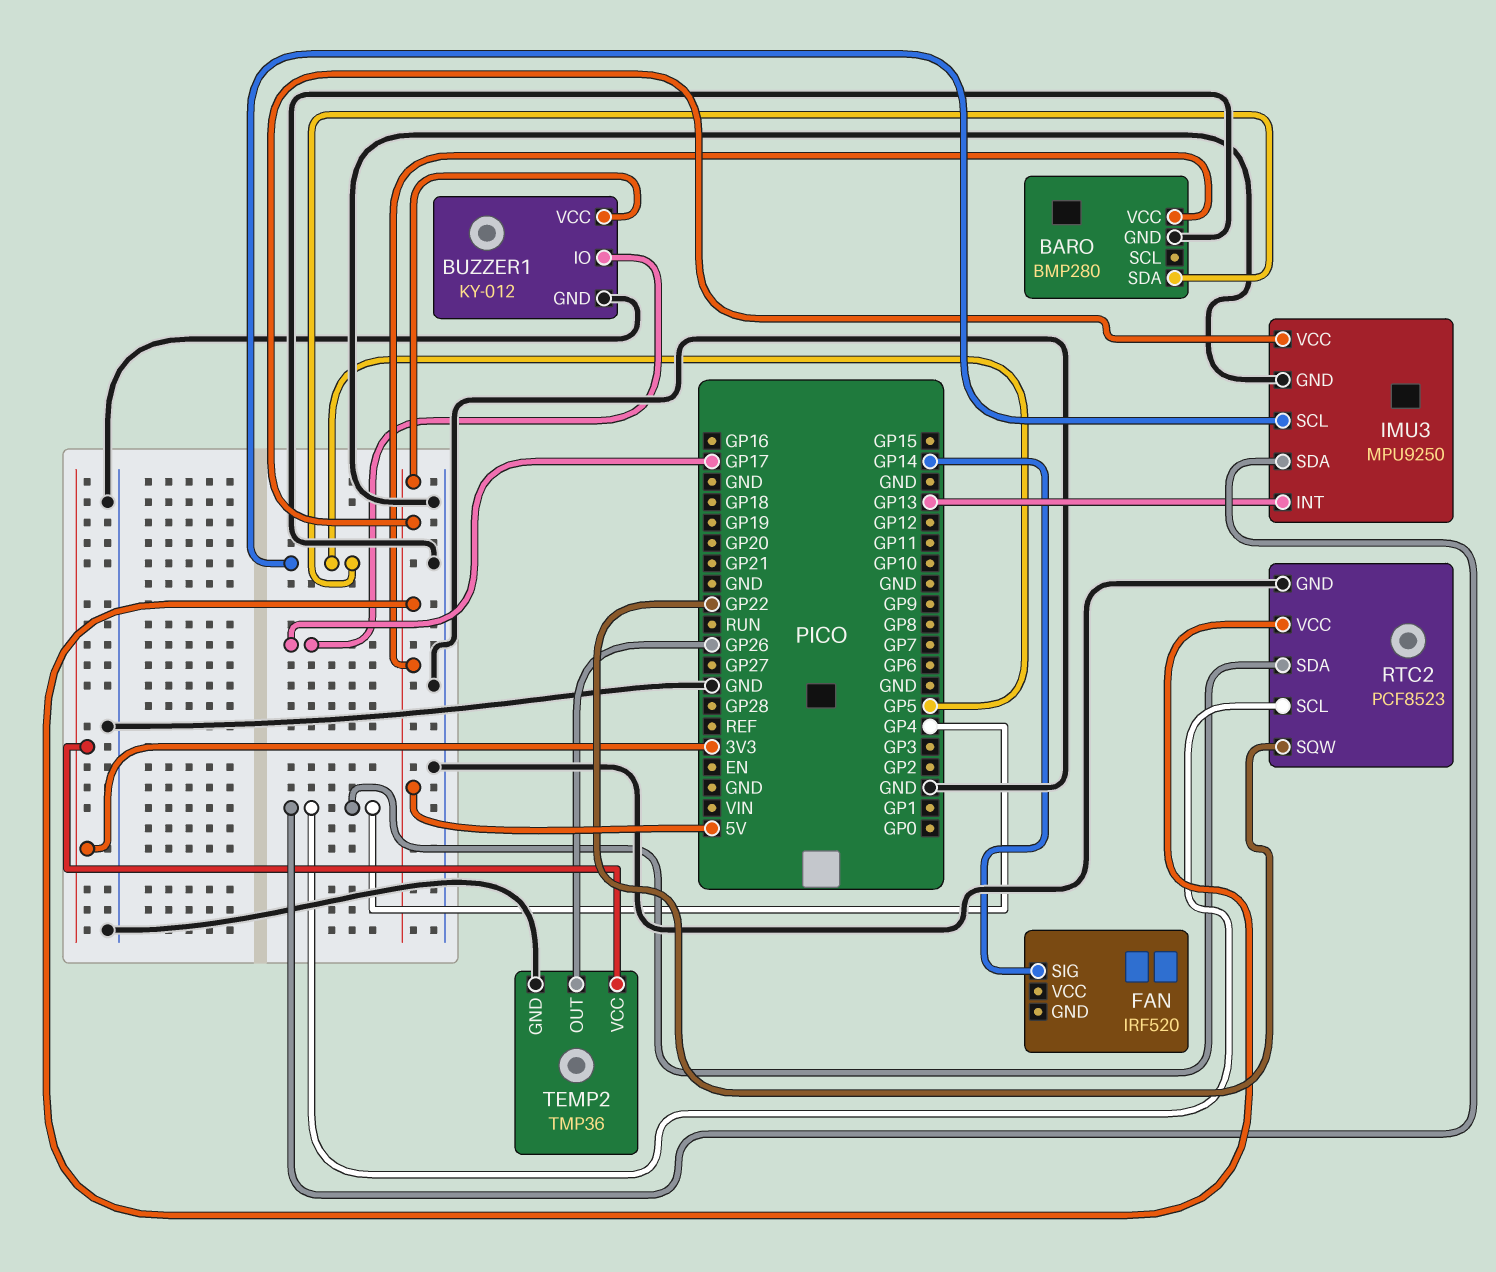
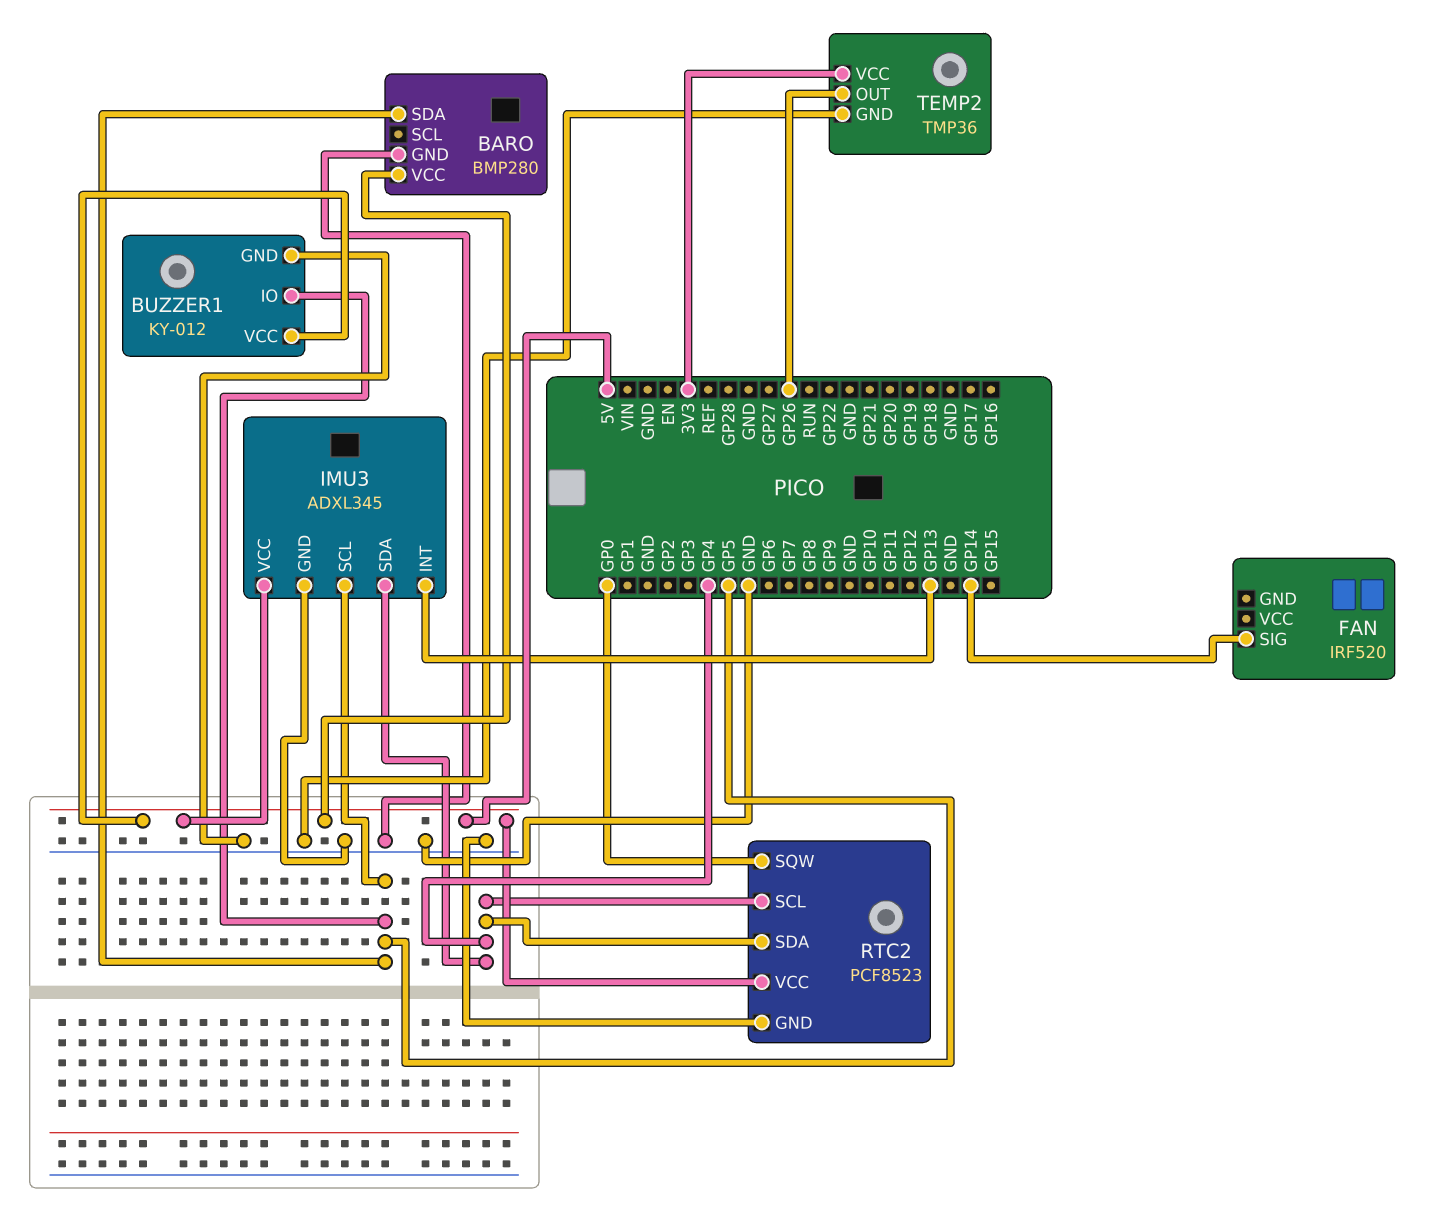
BUZZER1 pin IO: GP17 -> GP5
IMU3: MPU9250 -> ADXL345
RTC2 pin SQW: GP22 -> GP0

